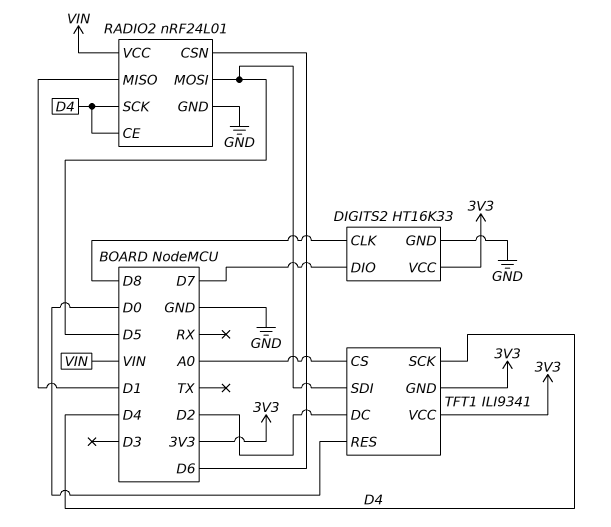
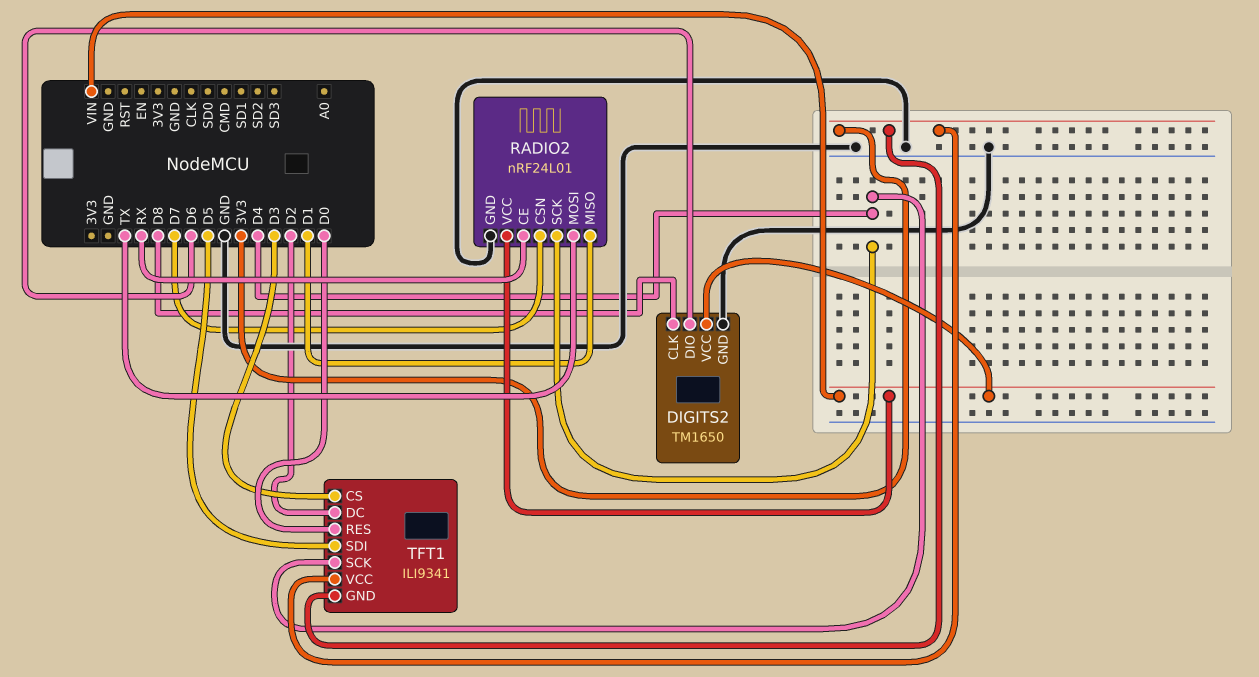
DIGITS2: HT16K33 -> TM1650
DIGITS2 pin DIO: D7 -> D6
DIGITS2 pin VCC: 3V3 -> VIN
RADIO2 pin CE: D4 -> RX
RADIO2 pin CSN: D6 -> D7
RADIO2 pin MOSI: D5 -> TX
TFT1 pin CS: A0 -> D3

